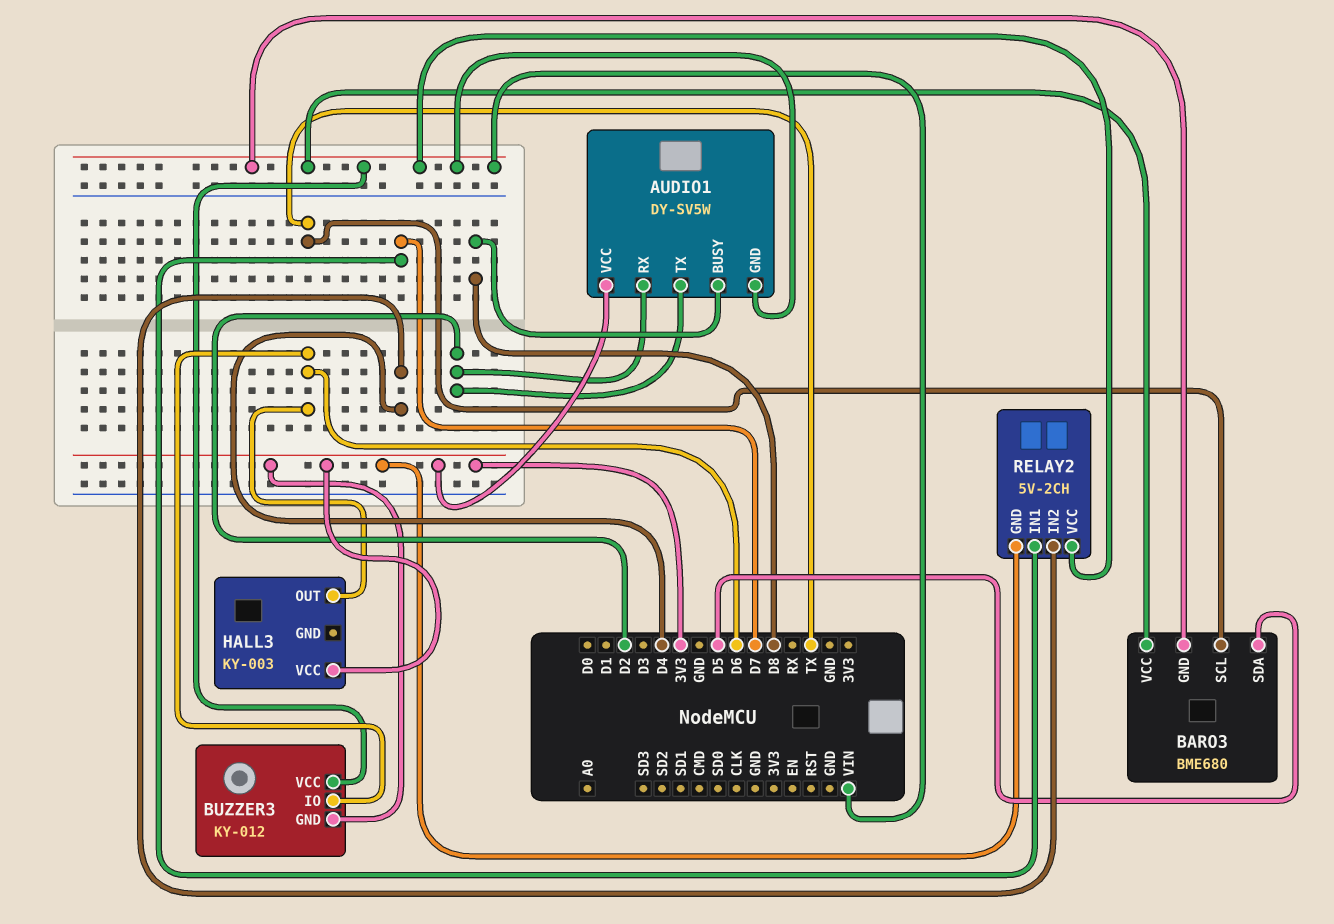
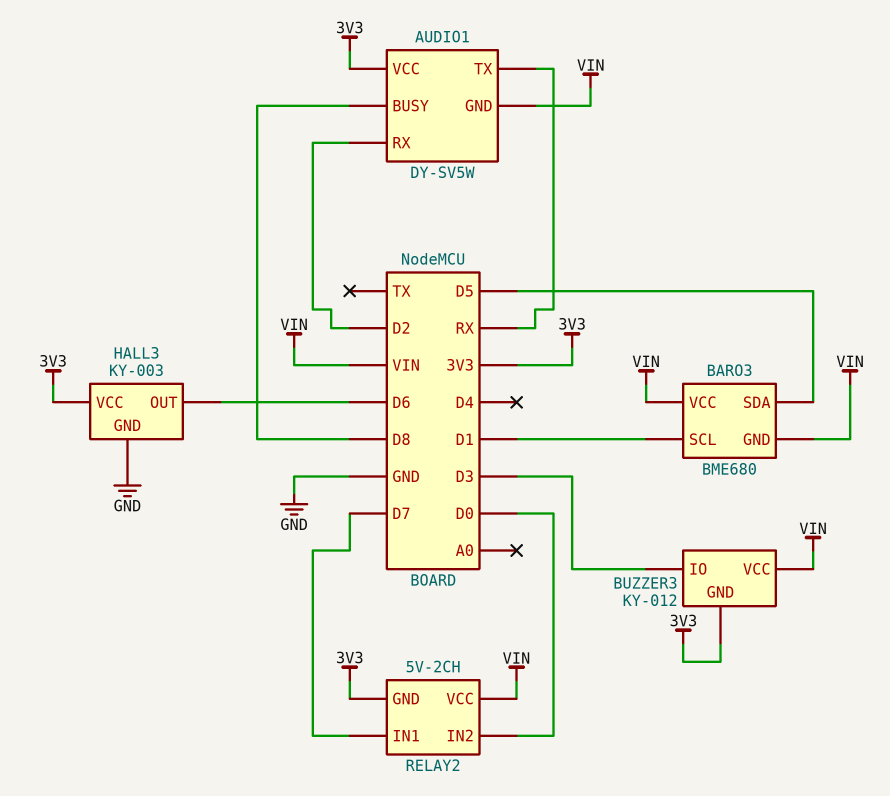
AUDIO1 pin TX: D2 -> RX
BARO3 pin SCL: TX -> D1
BUZZER3 pin IO: D6 -> D3
HALL3 pin GND: none -> GND
RELAY2 pin IN2: D4 -> D0

